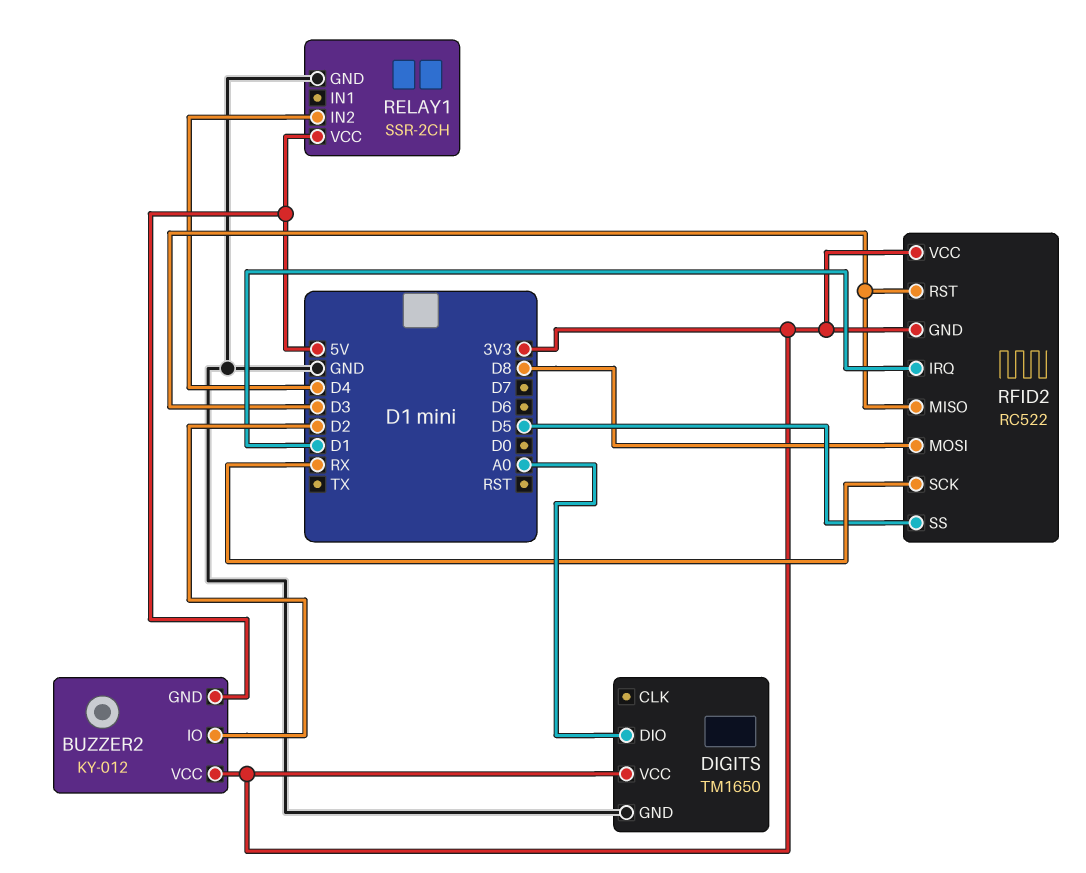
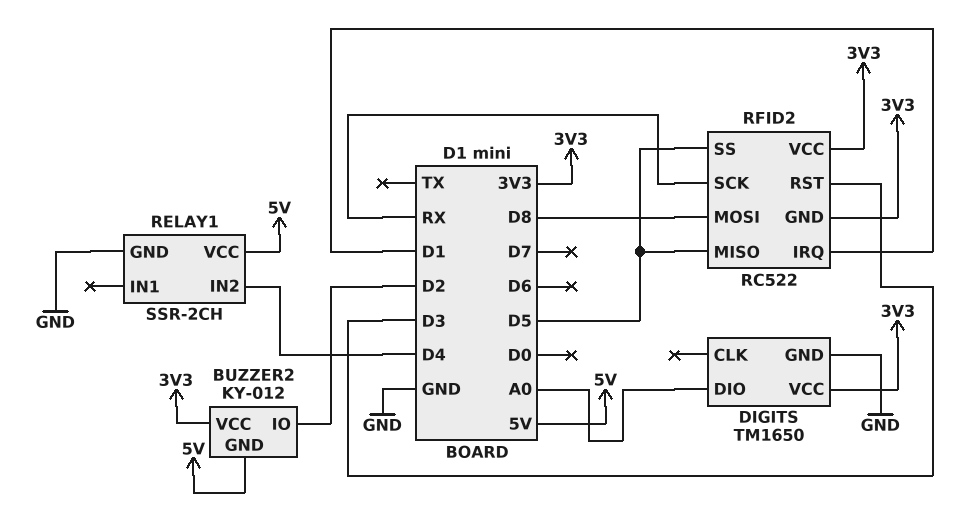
RFID2 pin MISO: D3 -> D5

